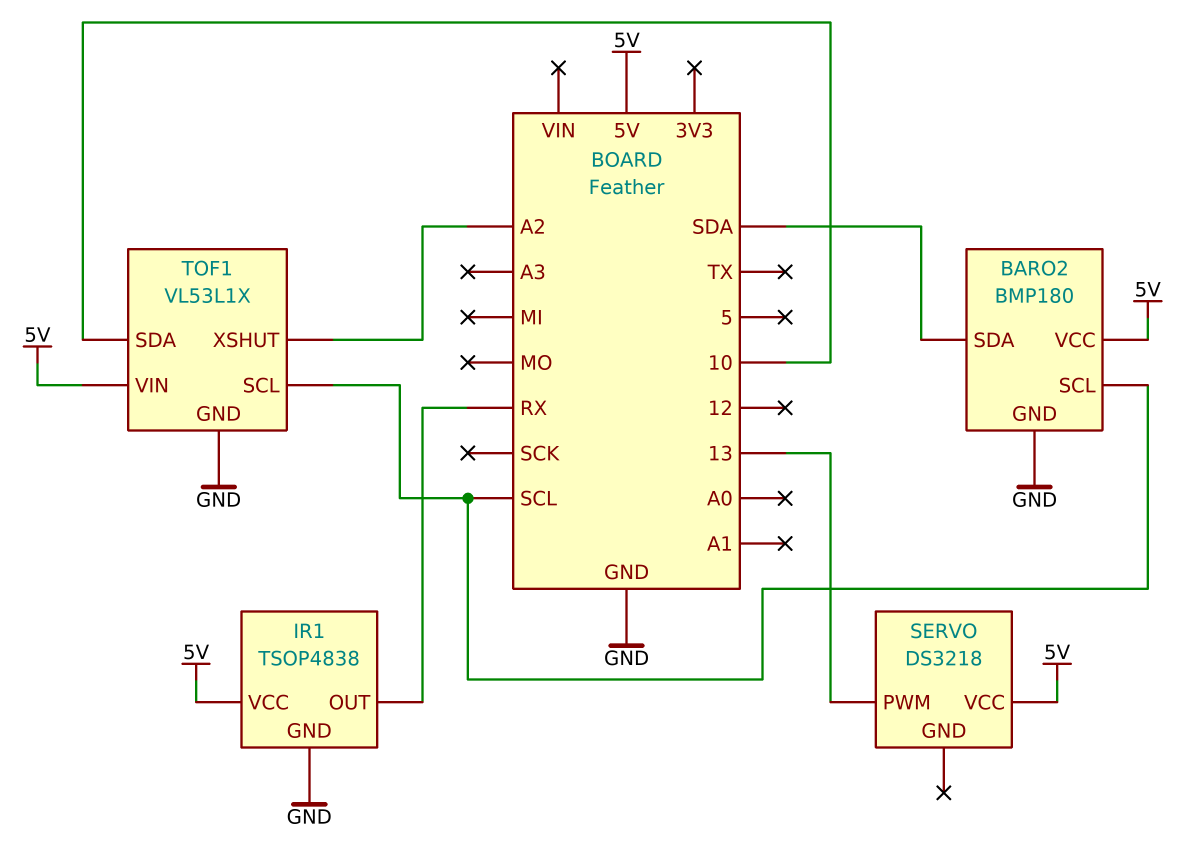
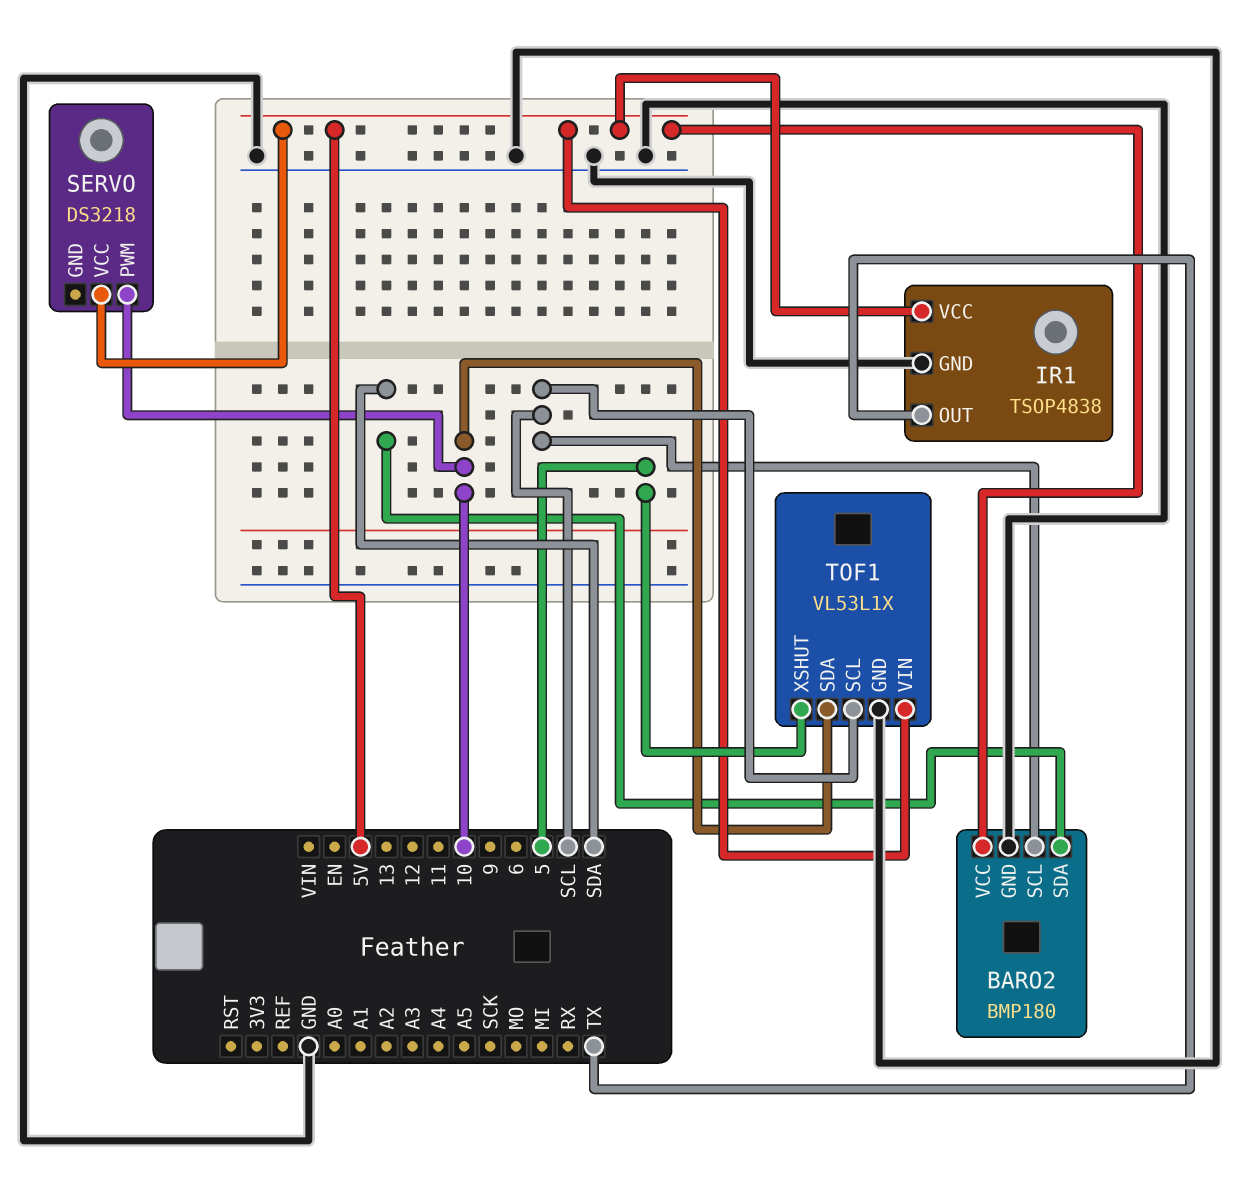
IR1 pin OUT: RX -> TX
SERVO pin PWM: 13 -> 10
TOF1 pin XSHUT: A2 -> 5

